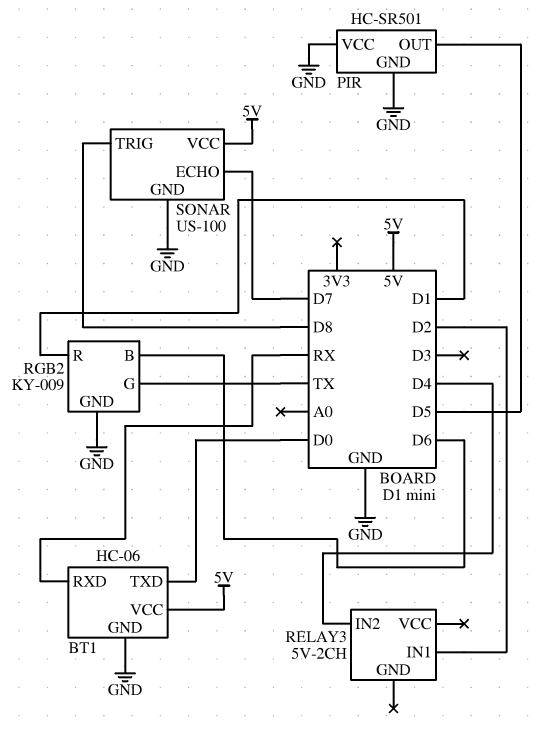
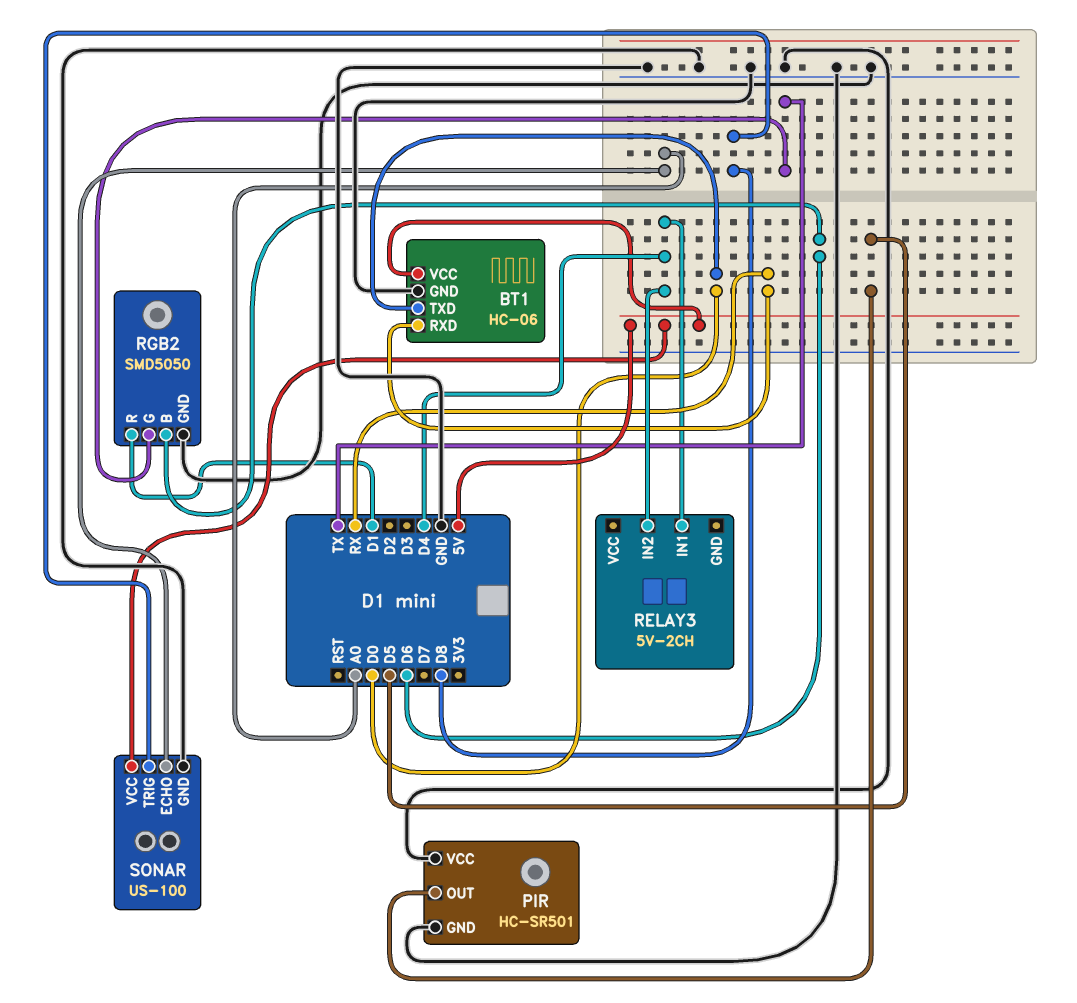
RELAY3 pin IN1: D2 -> D4
RGB2: KY-009 -> SMD5050
SONAR pin ECHO: D7 -> A0

